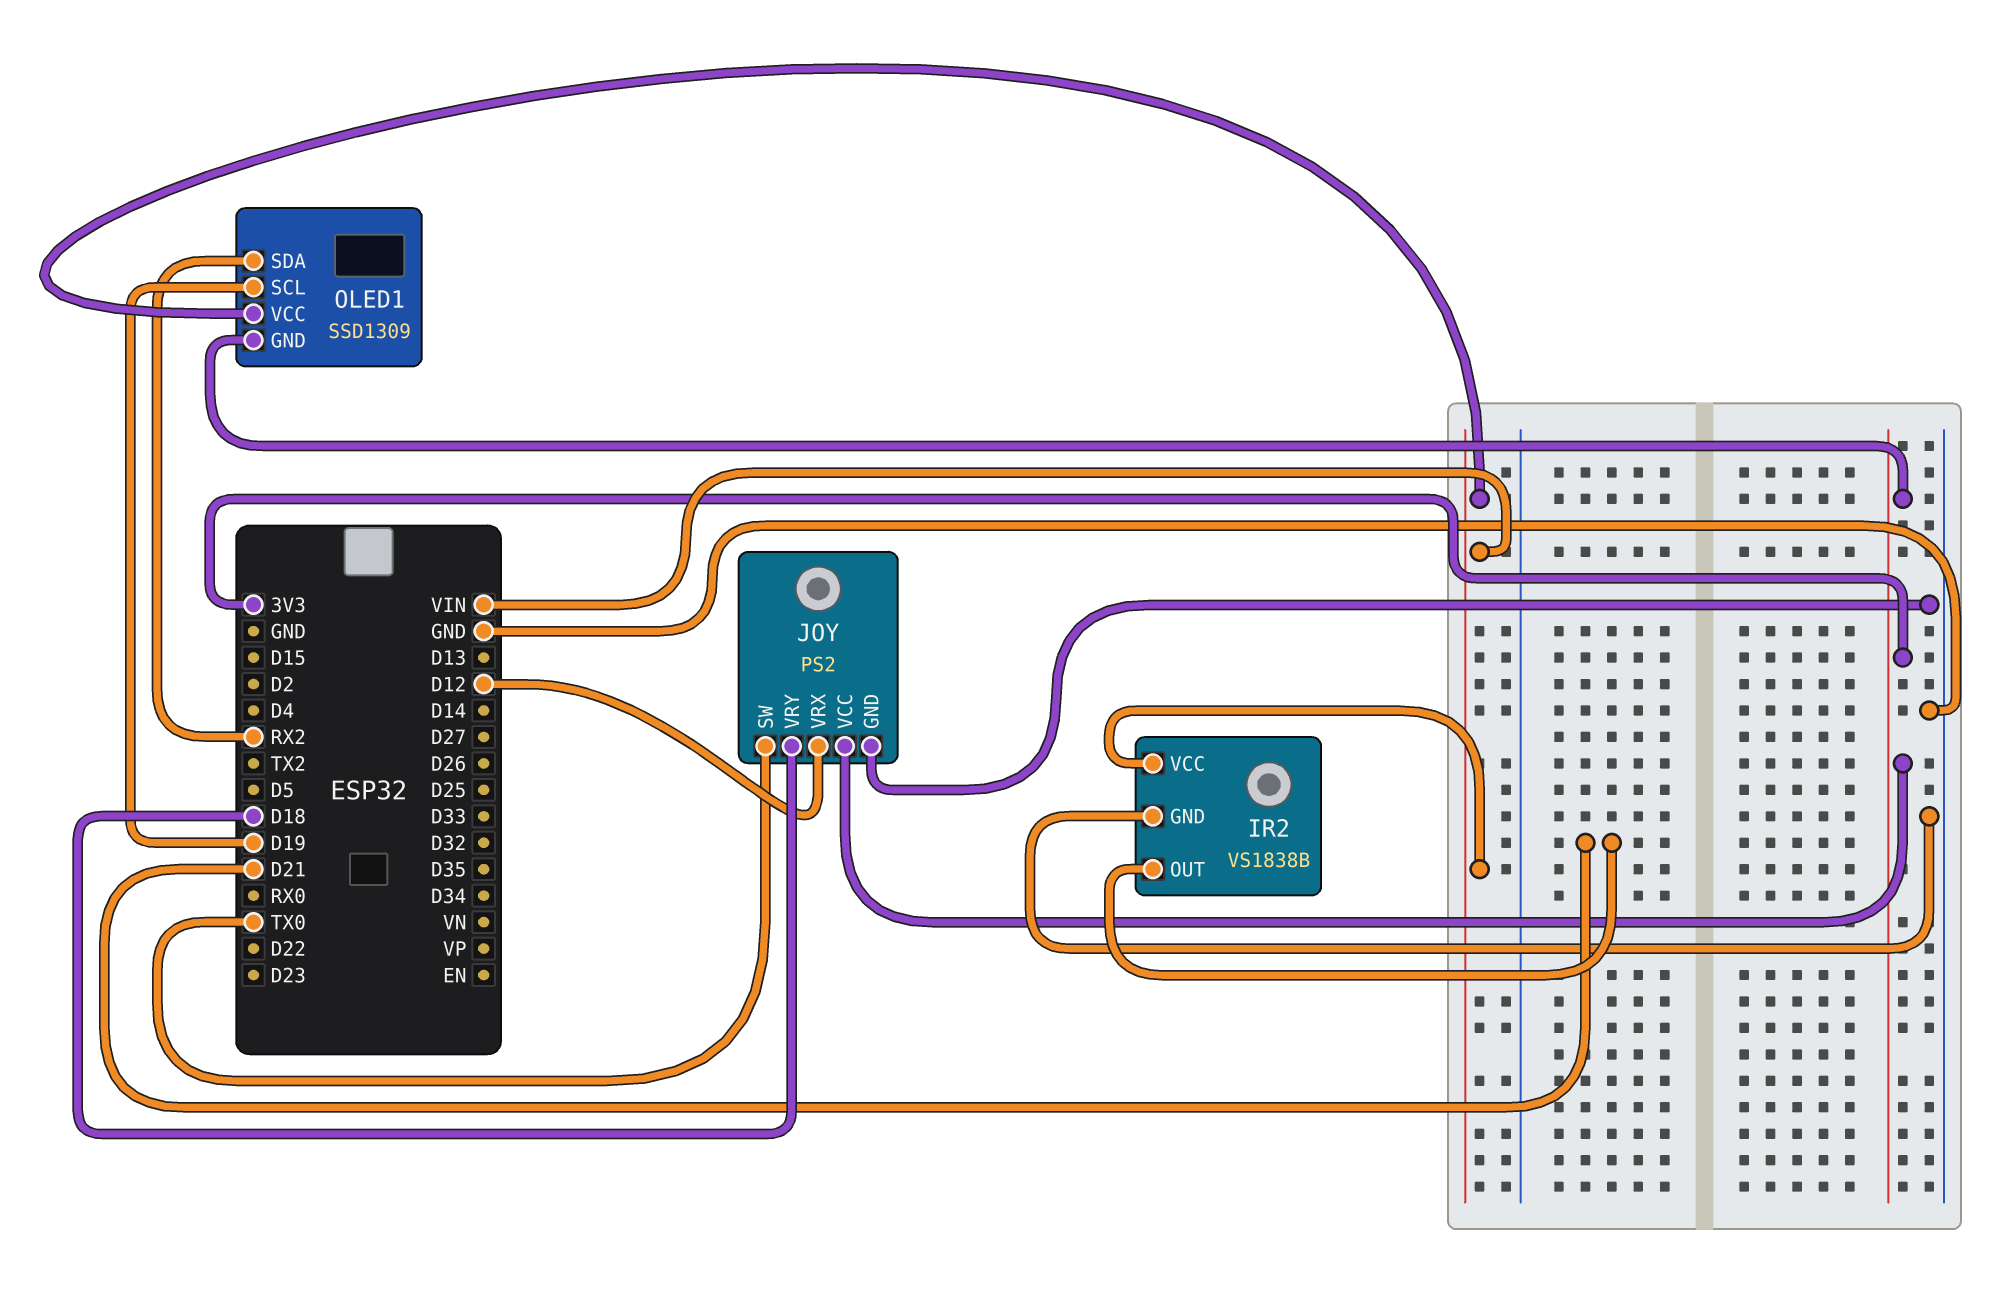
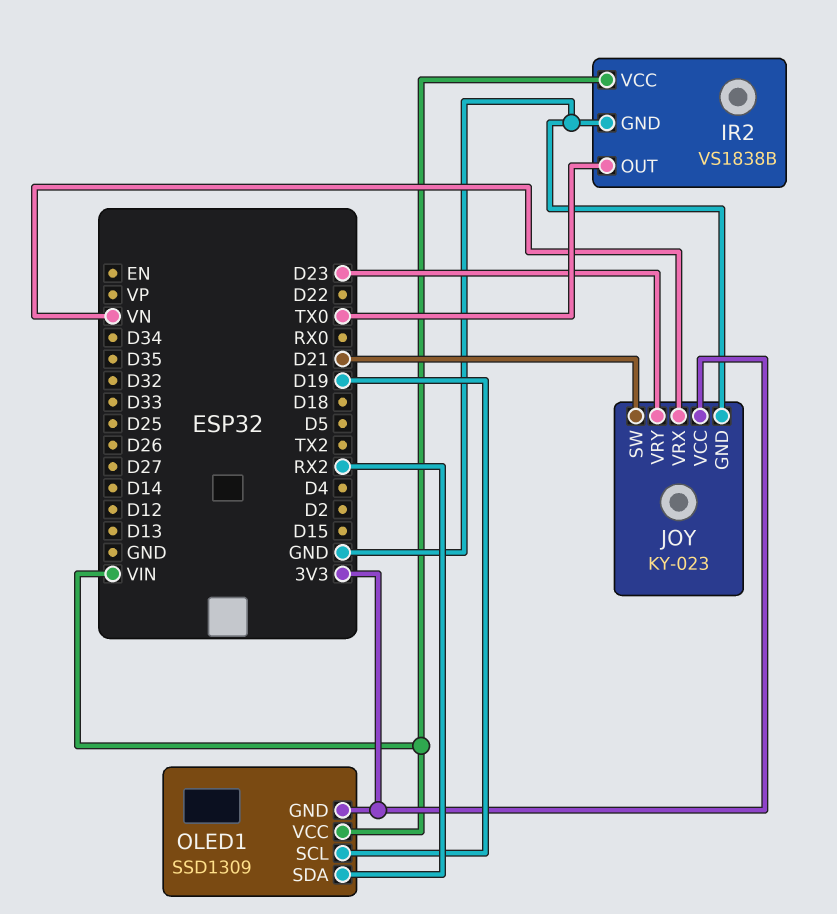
IR2 pin OUT: D21 -> TX0
JOY: PS2 -> KY-023
JOY pin SW: TX0 -> D21
JOY pin VRX: D12 -> VN
JOY pin VRY: D18 -> D23

